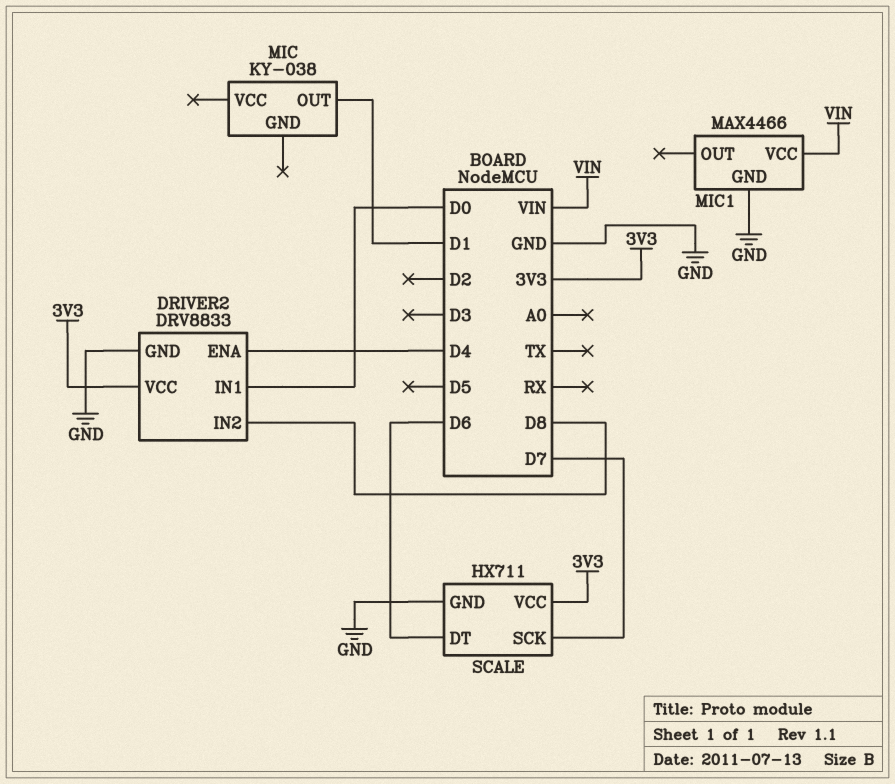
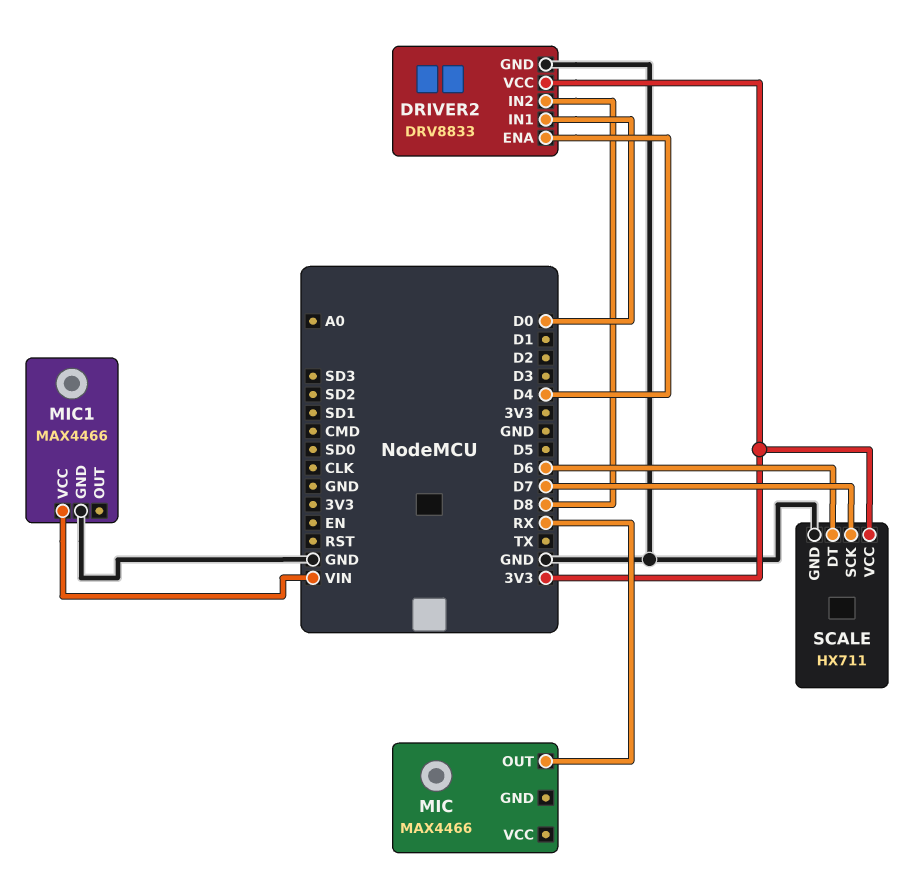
MIC: KY-038 -> MAX4466
MIC pin OUT: D1 -> RX

